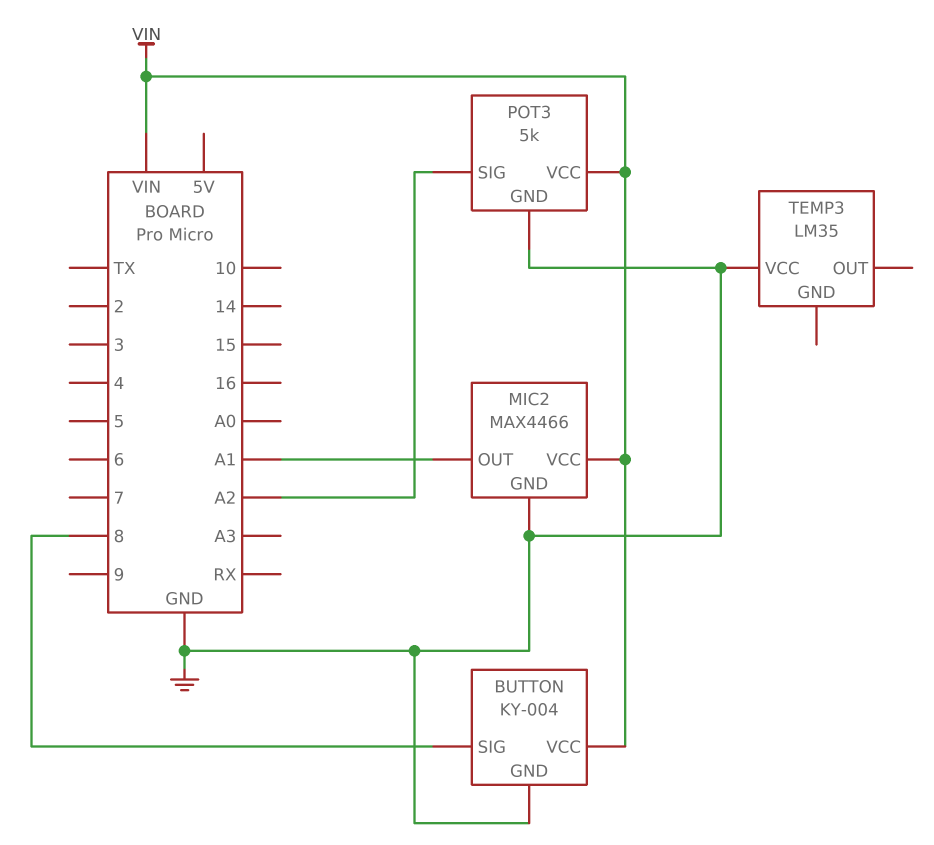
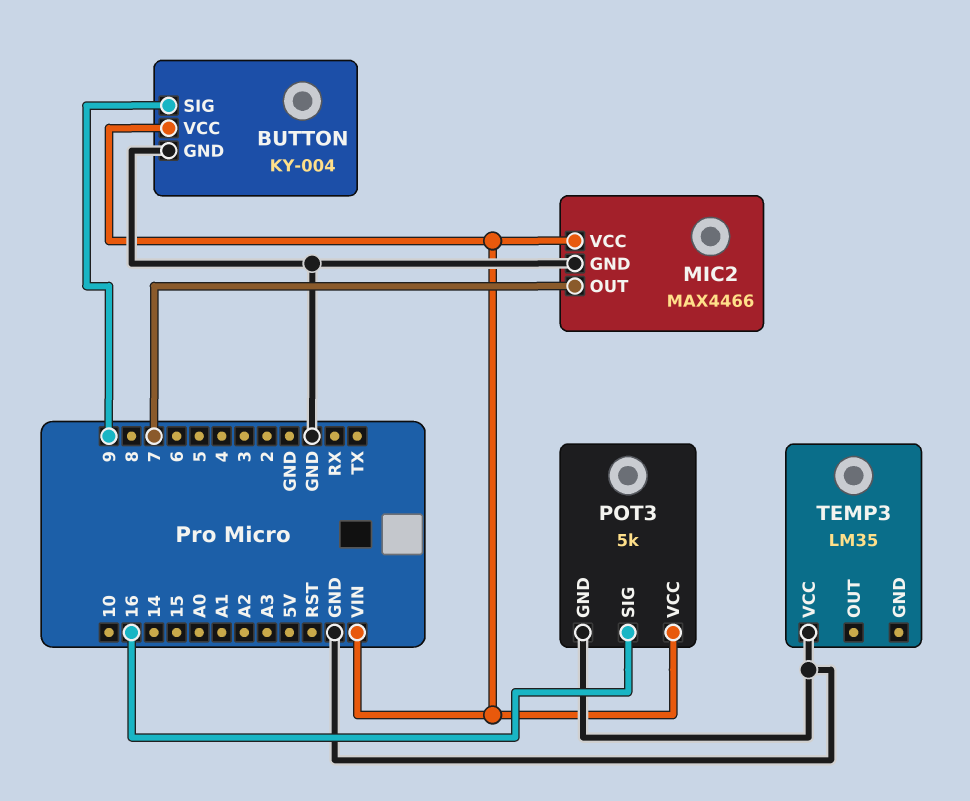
BUTTON pin SIG: 8 -> 9
MIC2 pin OUT: A1 -> 7
POT3 pin SIG: A2 -> 16

